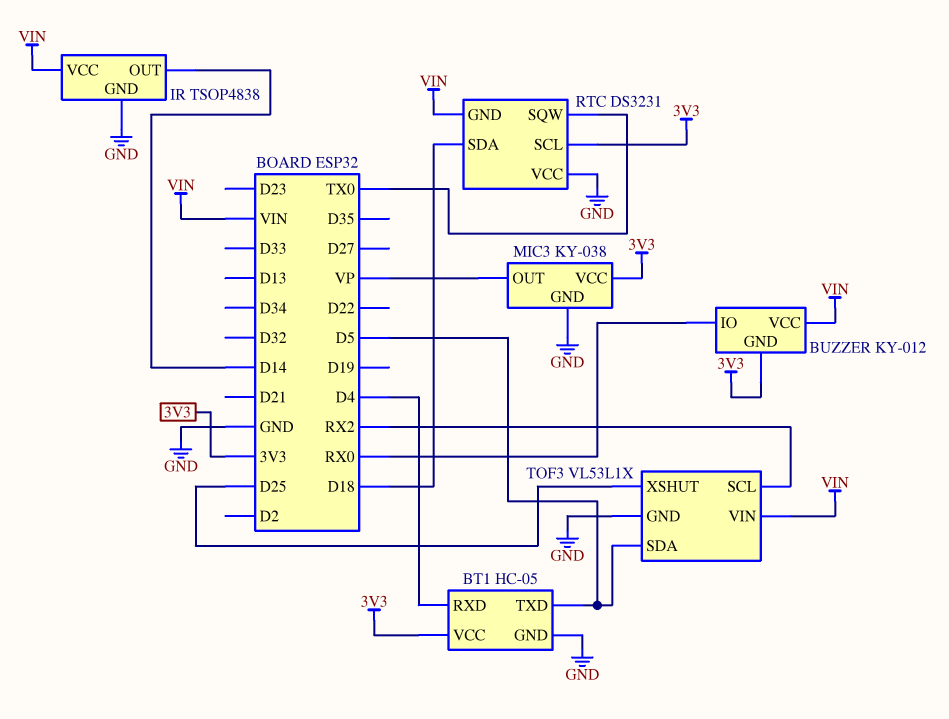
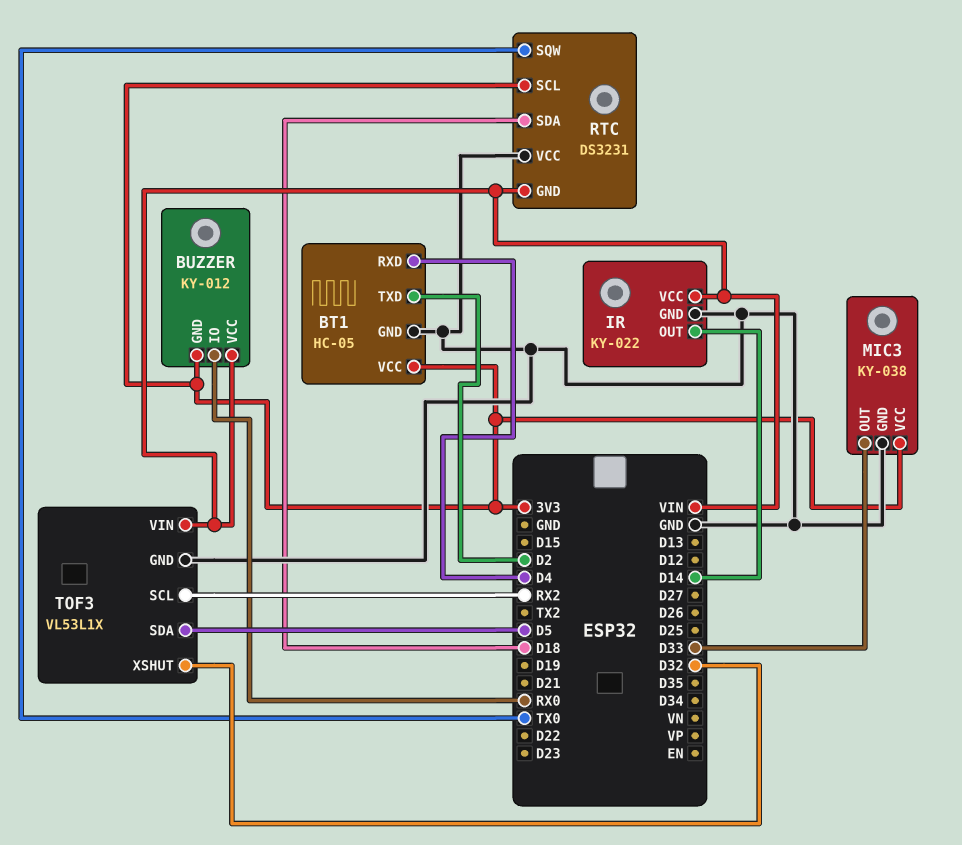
BT1 pin TXD: D5 -> D2
IR: TSOP4838 -> KY-022
MIC3 pin OUT: VP -> D33
TOF3 pin XSHUT: D25 -> D32

